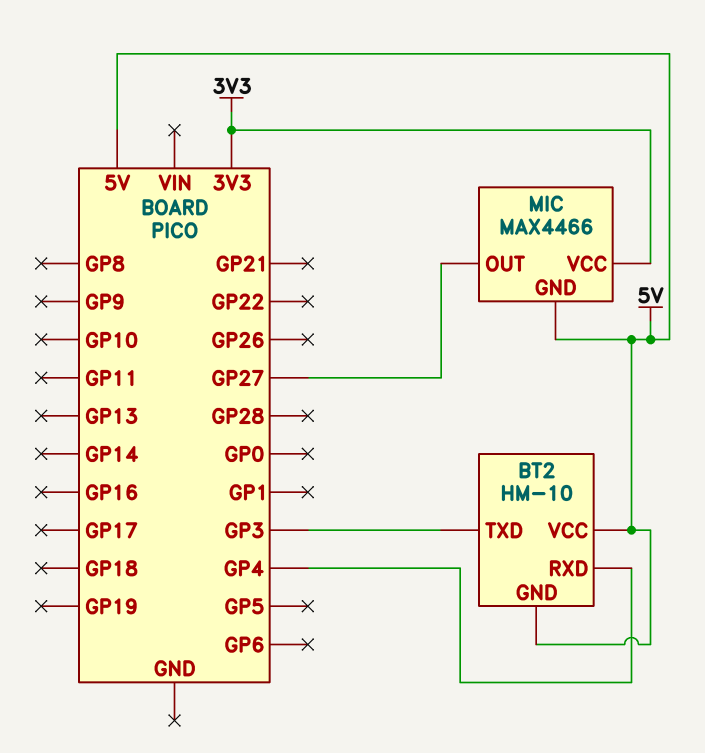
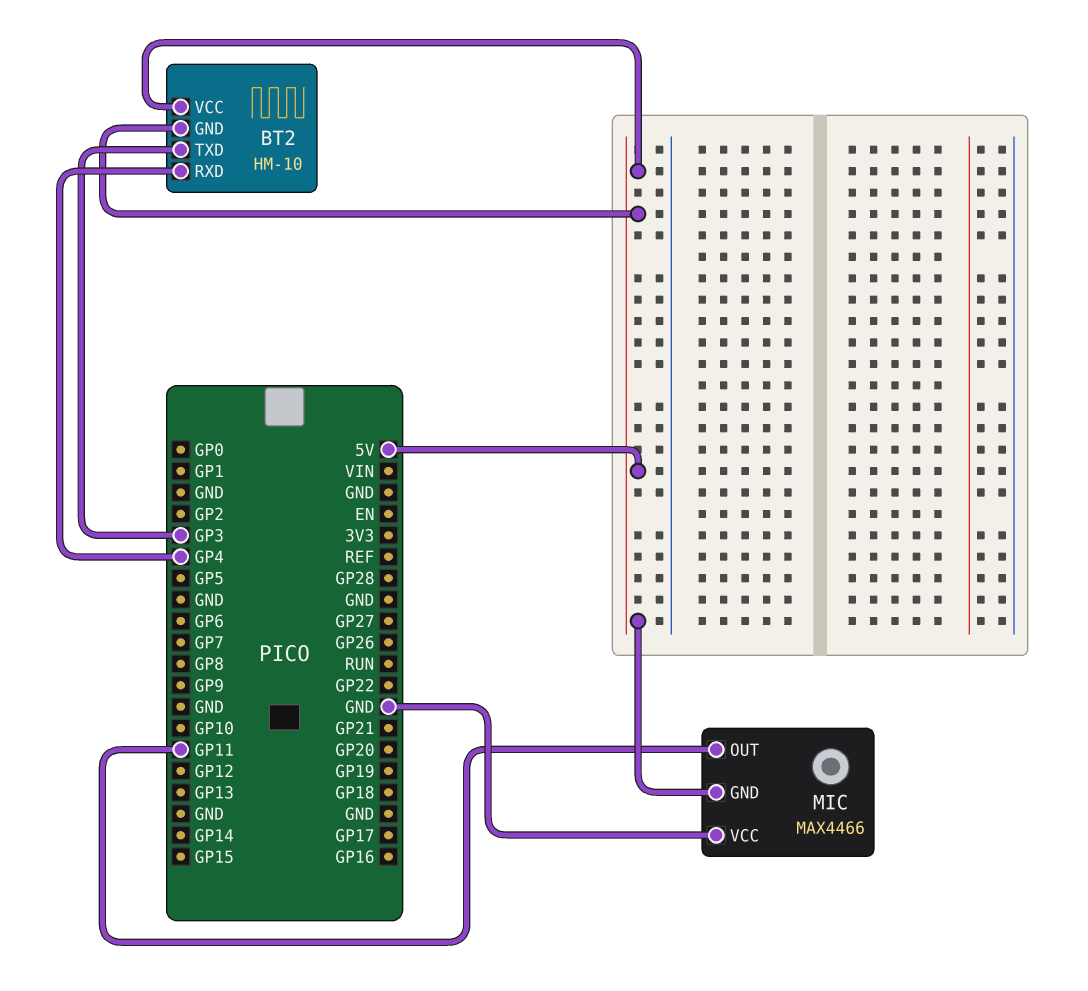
MIC pin OUT: GP27 -> GP11
MIC pin VCC: 3V3 -> GND

